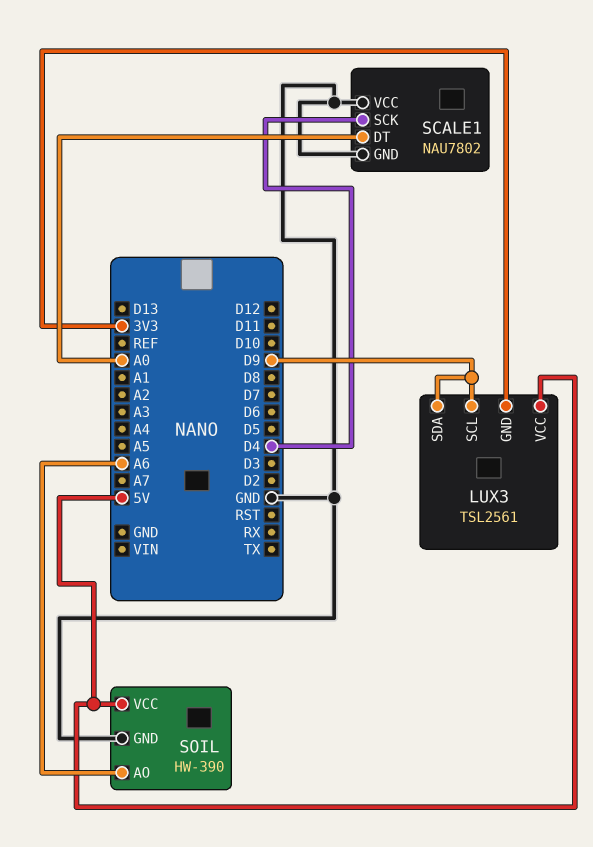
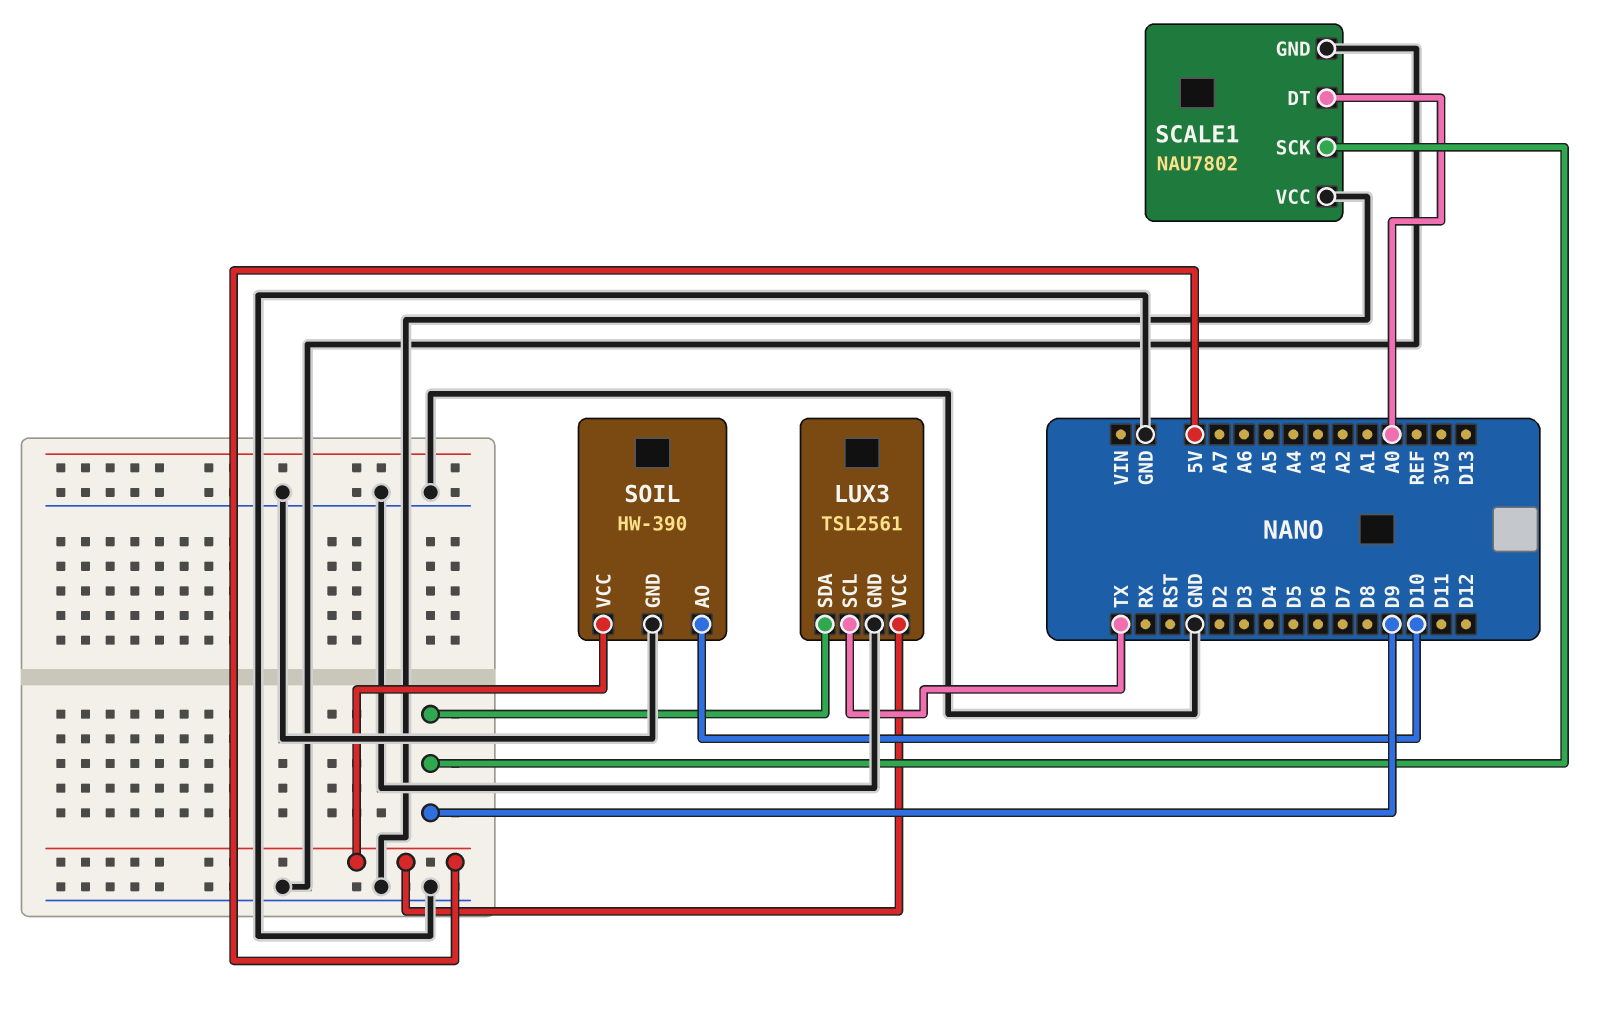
LUX3 pin GND: 3V3 -> GND
LUX3 pin SCL: D9 -> TX
SCALE1 pin SCK: D4 -> D9
SOIL pin AO: A6 -> D10

